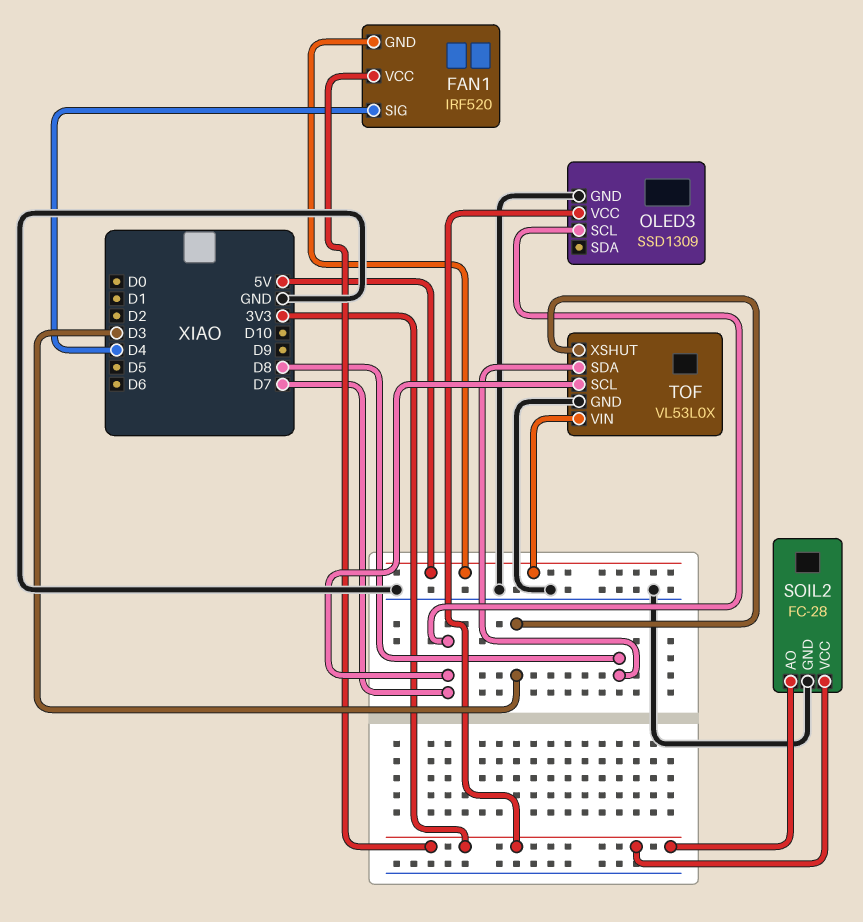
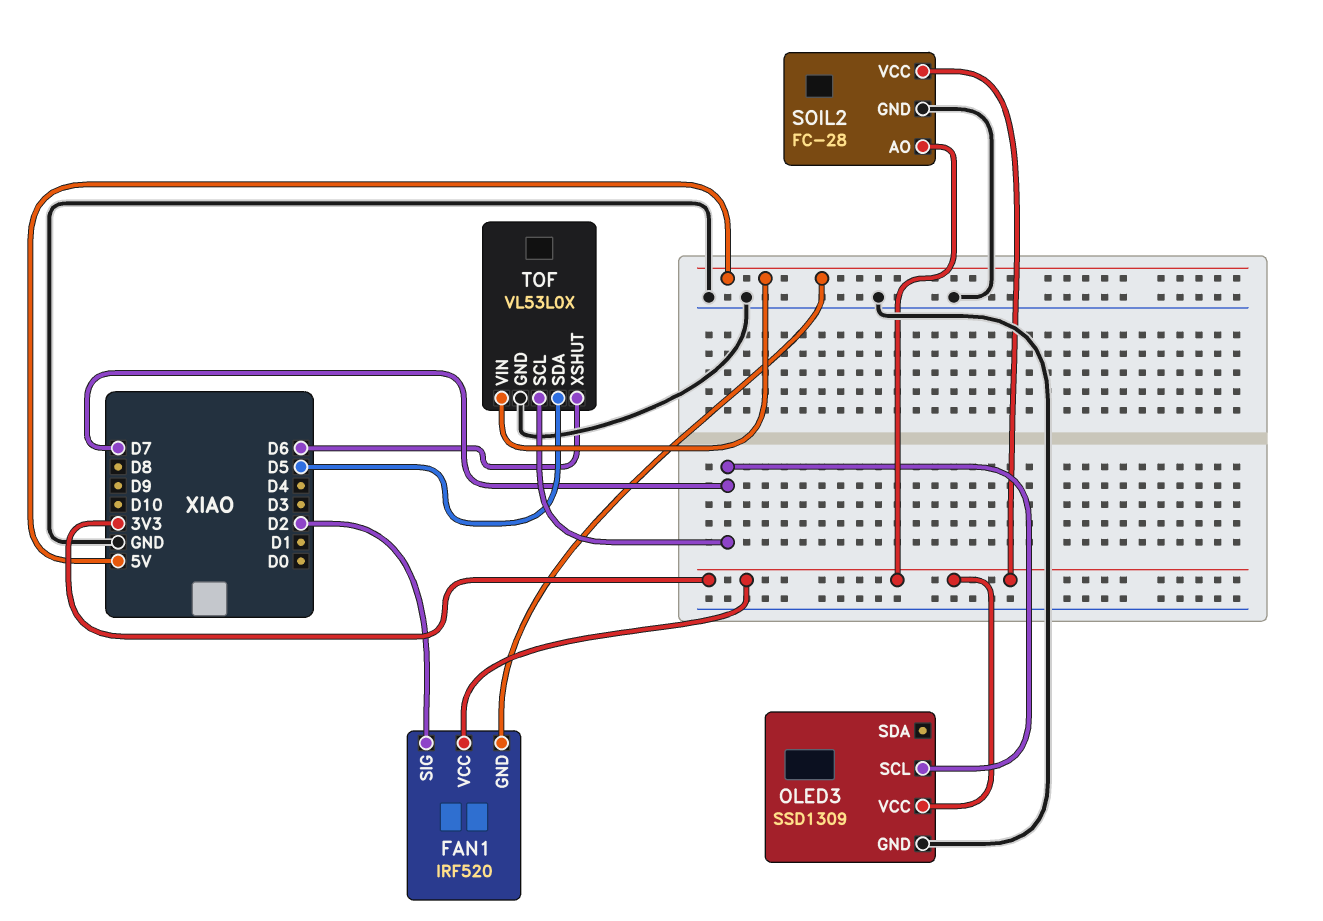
FAN1 pin SIG: D4 -> D2
TOF pin SDA: D8 -> D5
TOF pin XSHUT: D3 -> D6

